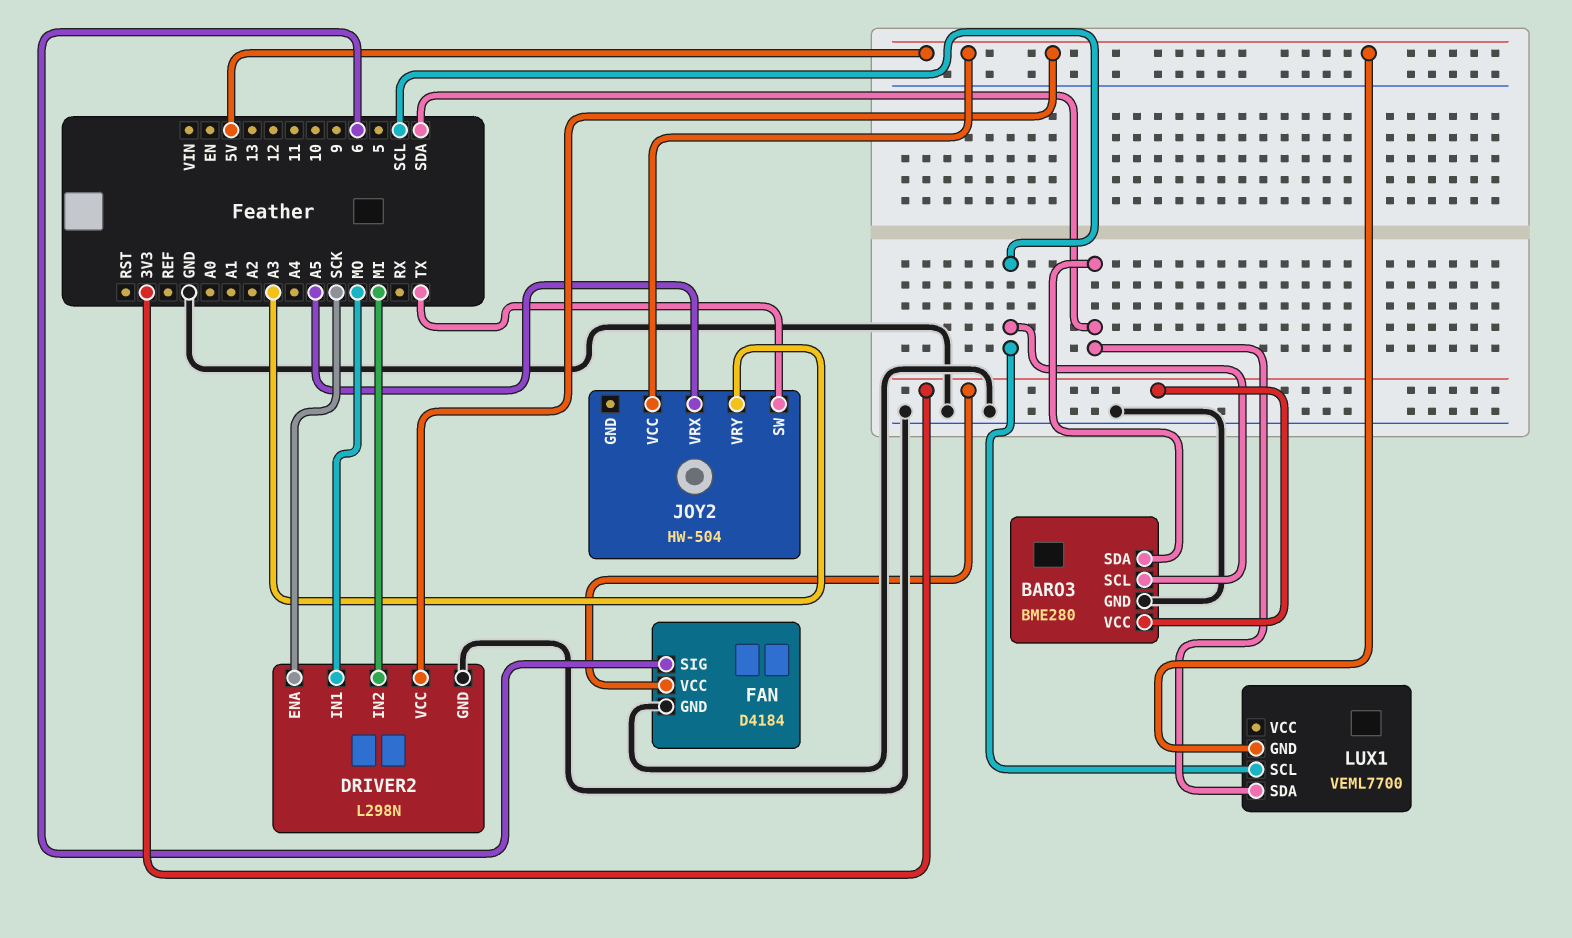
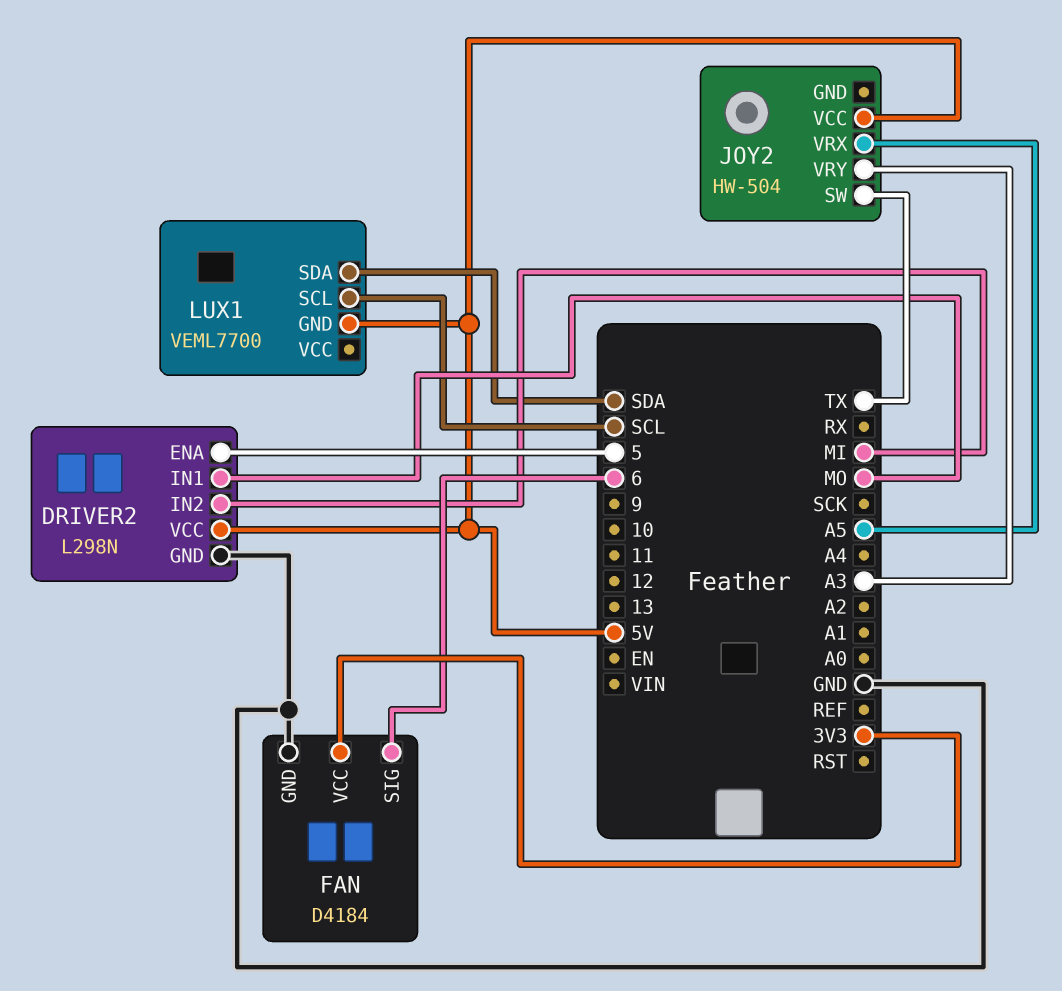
BARO3: BME280 -> none
BARO3 pin GND: GND -> none
BARO3 pin SCL: SCL -> none
BARO3 pin SDA: SDA -> none
BARO3 pin VCC: 3V3 -> none
DRIVER2 pin ENA: SCK -> 5

